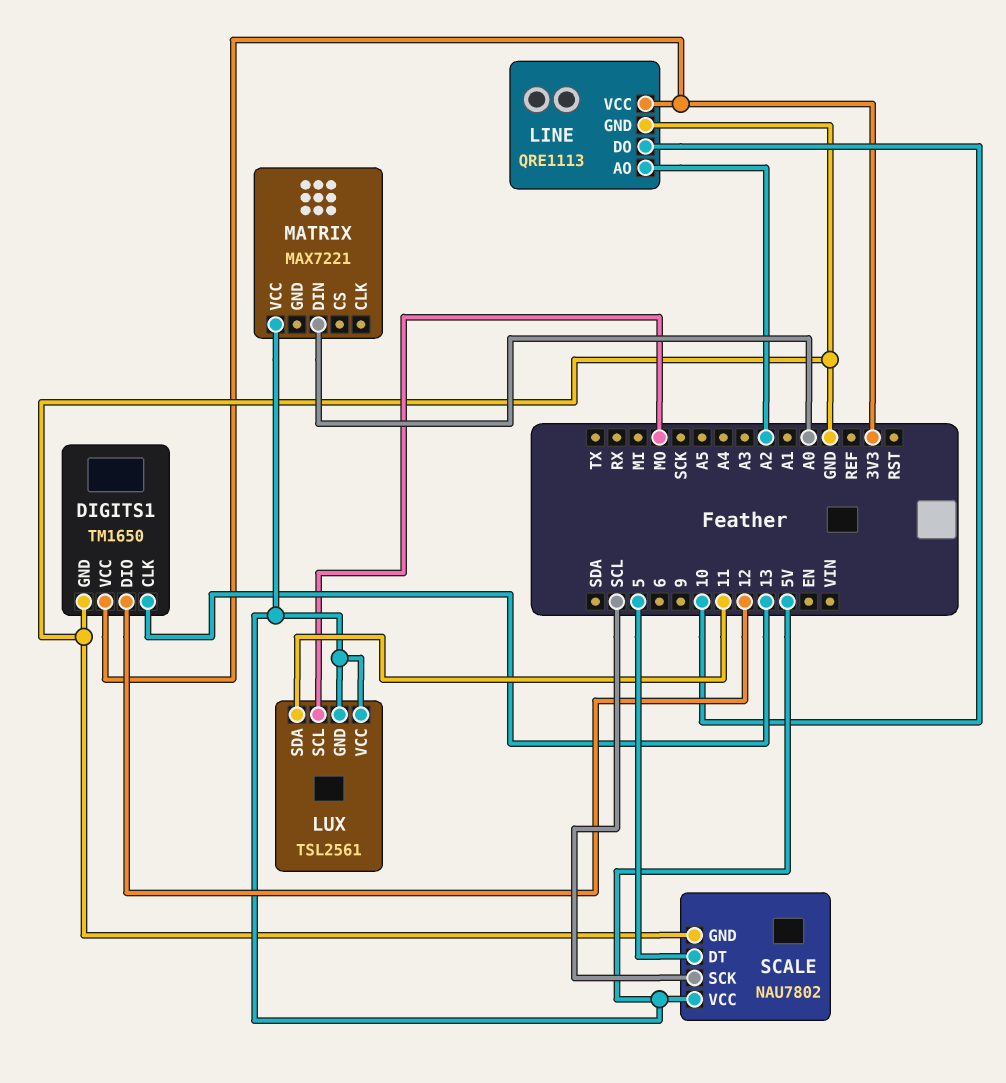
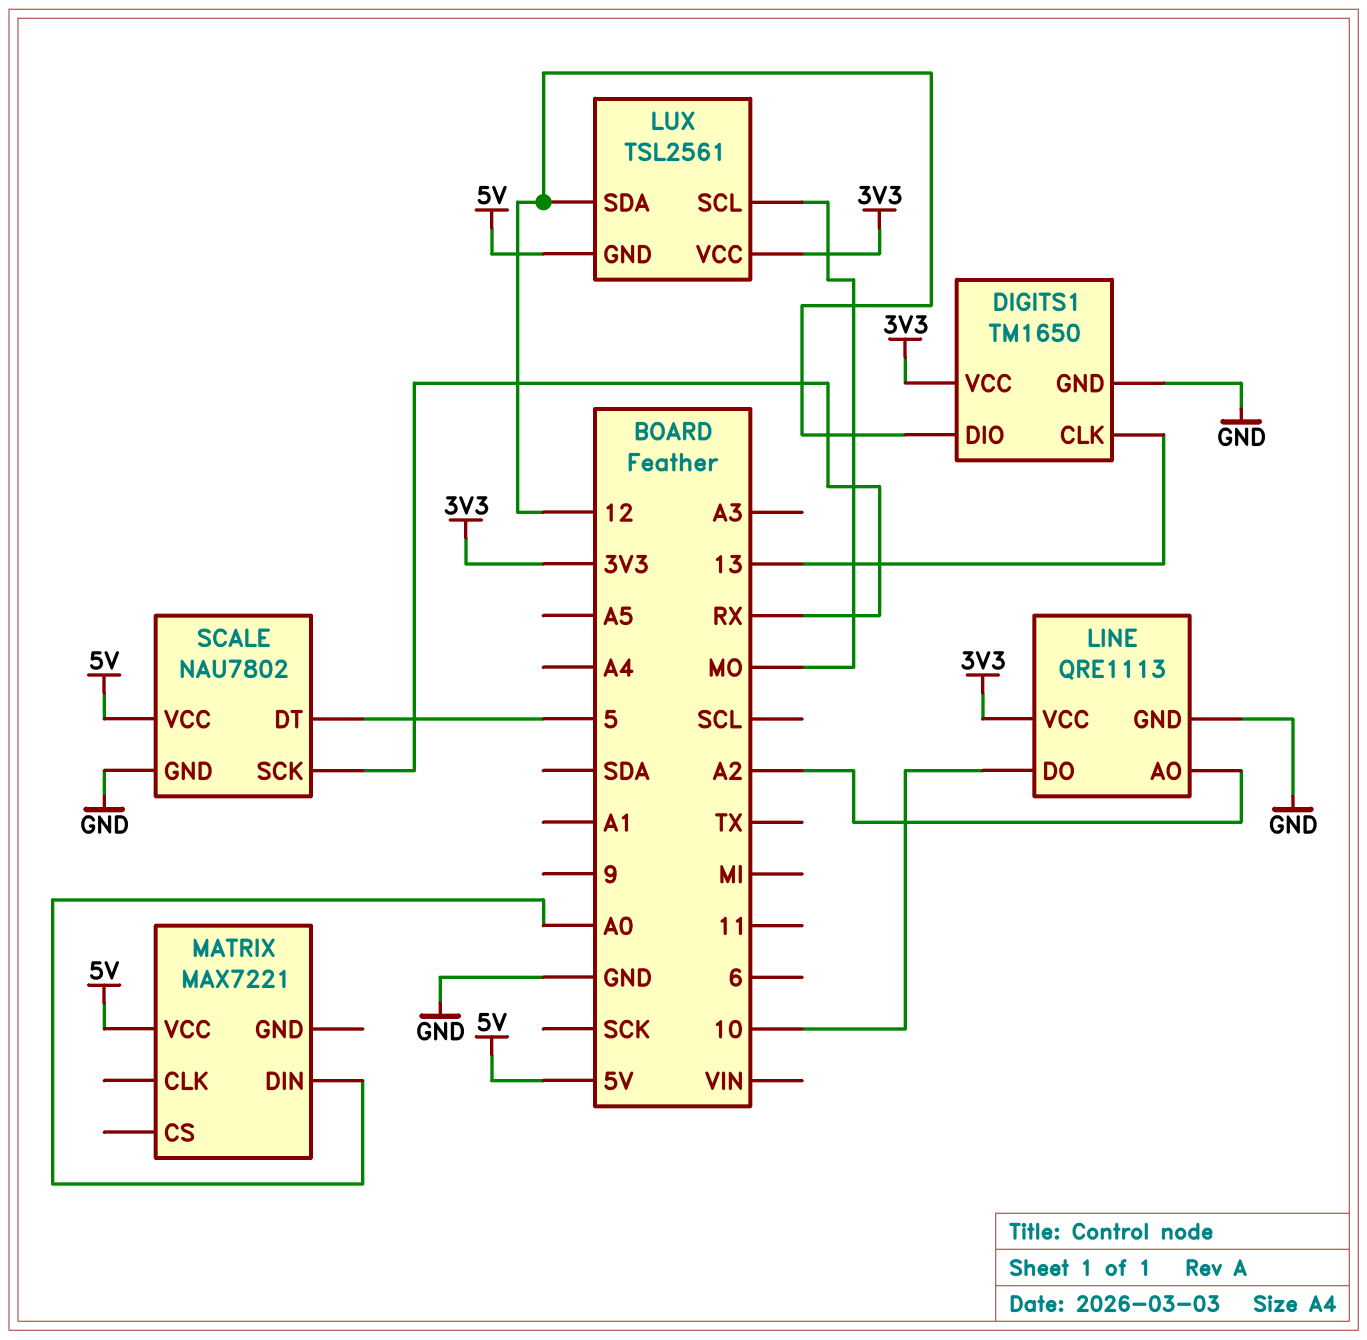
LUX pin SDA: 11 -> 12
LUX pin VCC: 5V -> 3V3
SCALE pin SCK: SCL -> RX

